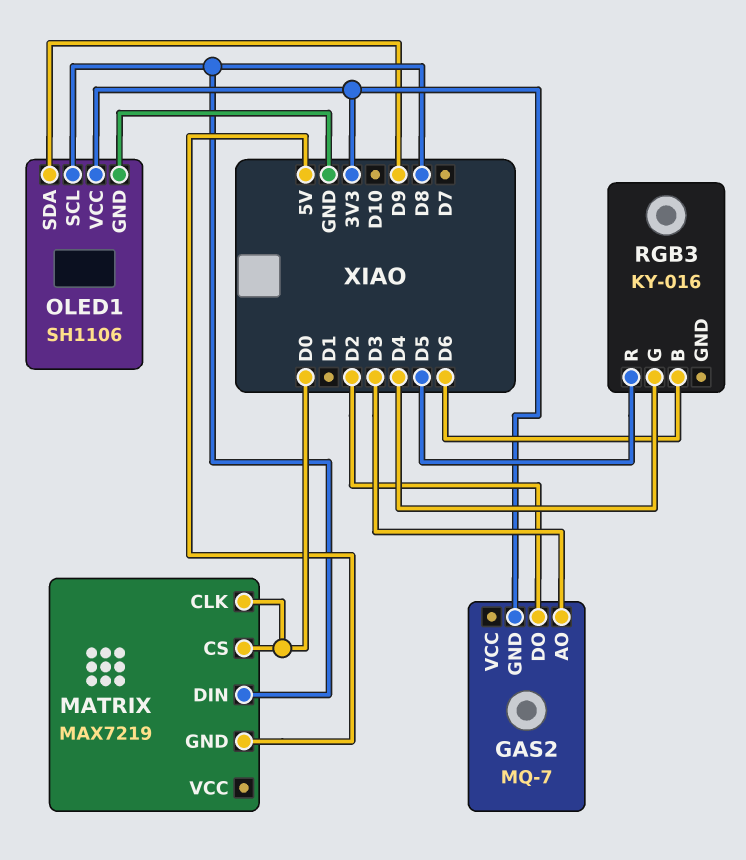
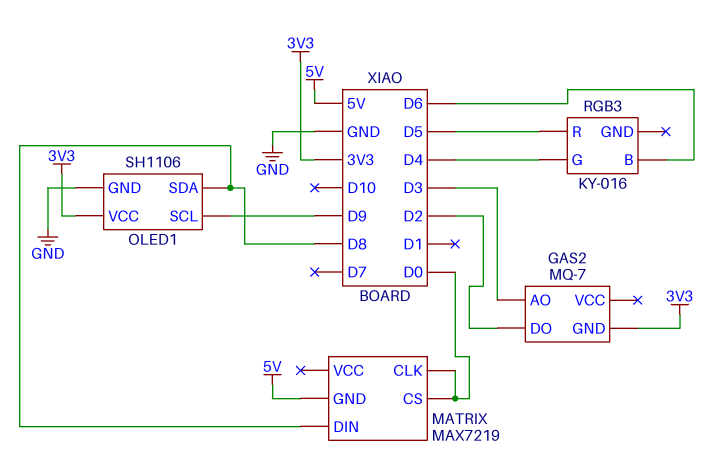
OLED1 pin SCL: D8 -> D9
OLED1 pin SDA: D9 -> D8

